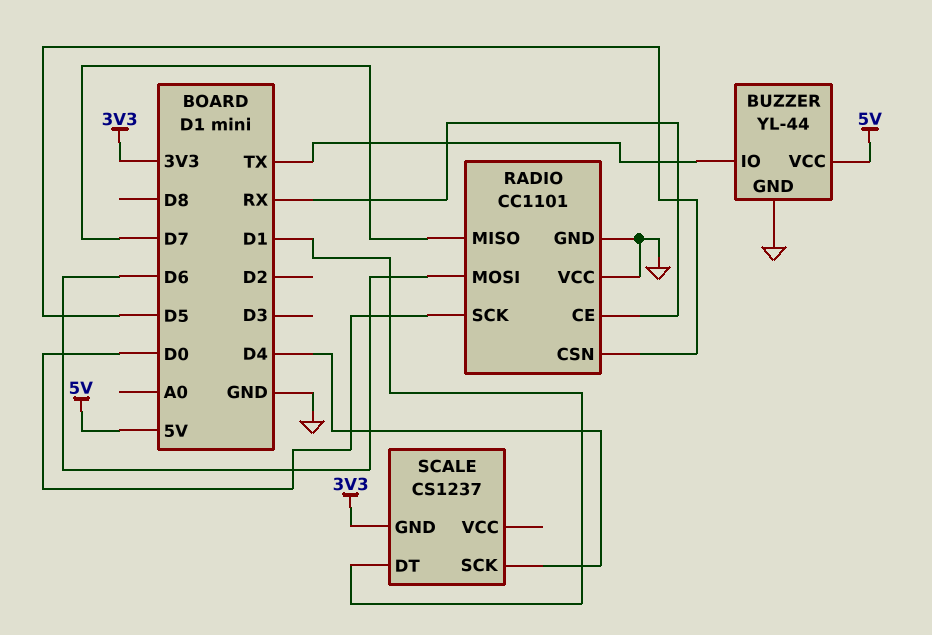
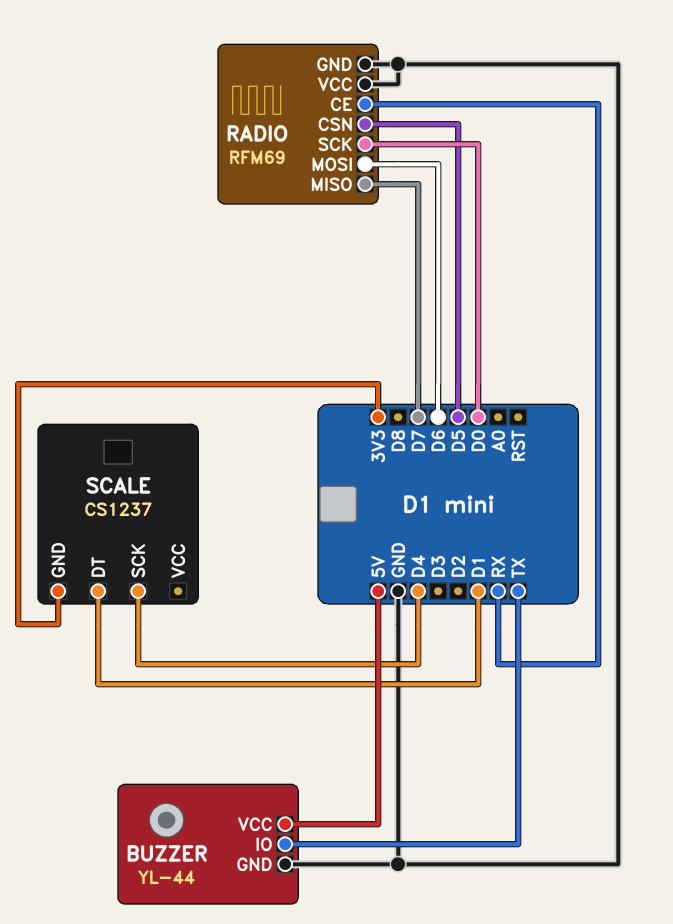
RADIO: CC1101 -> RFM69

